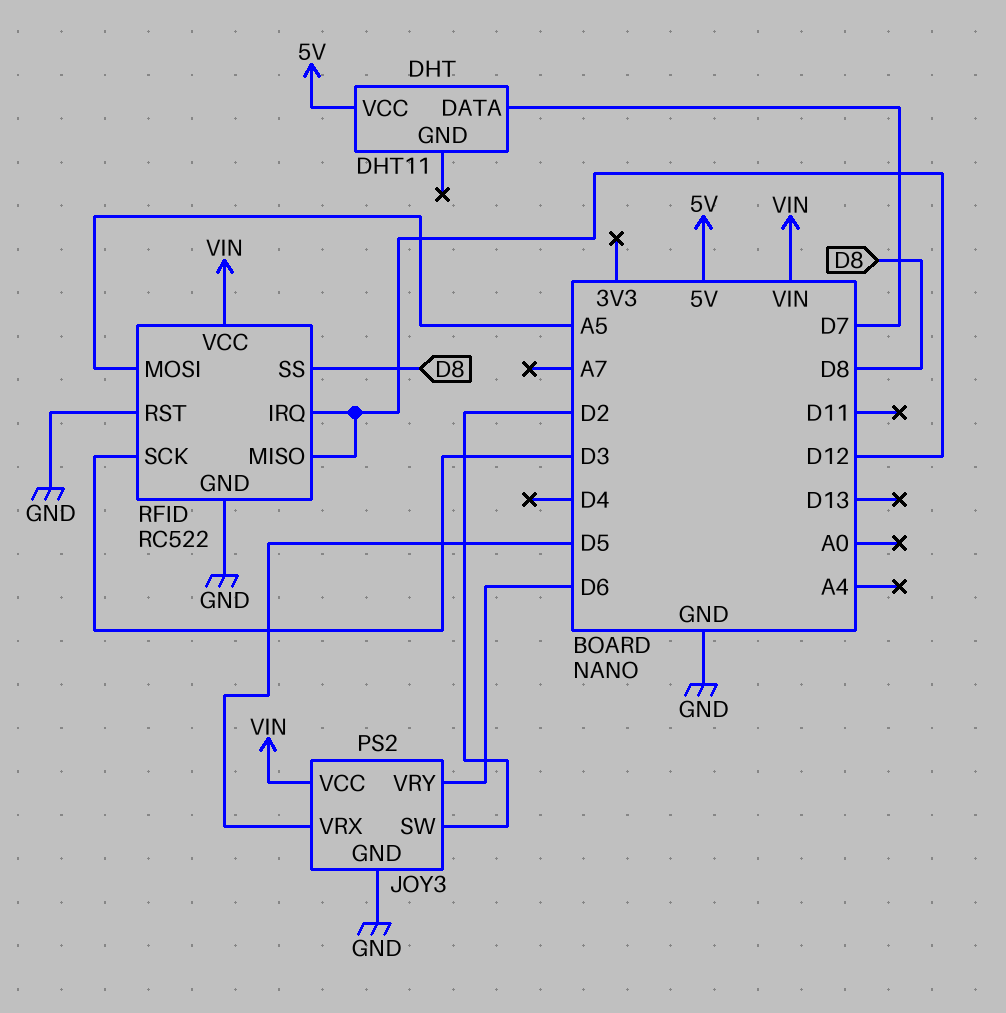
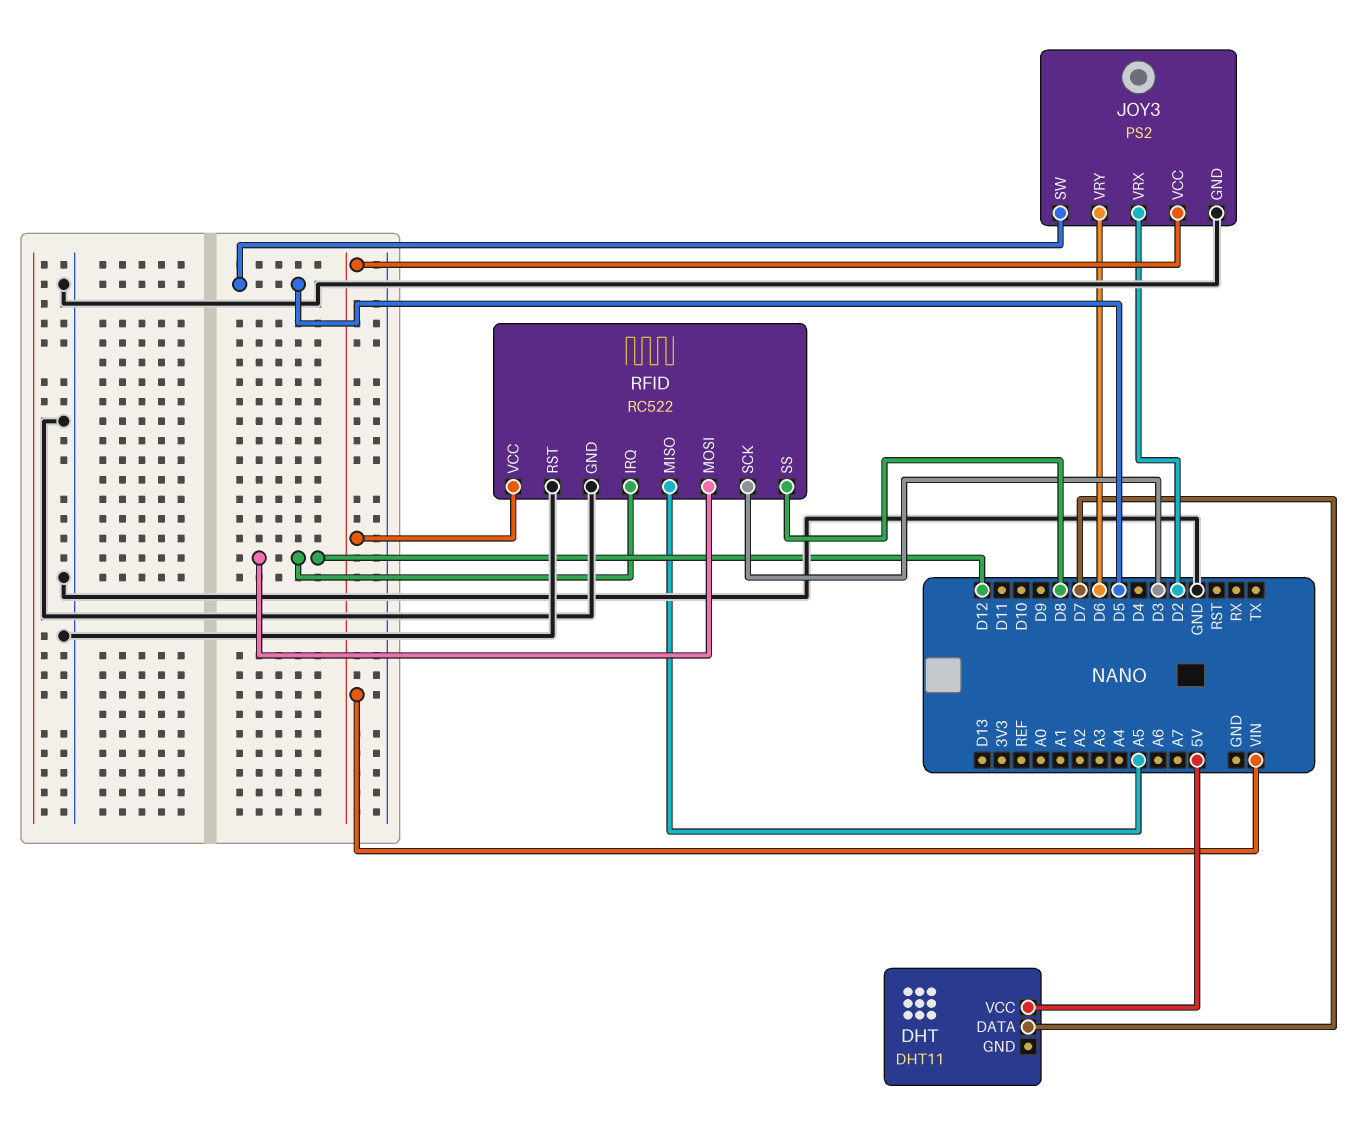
JOY3 pin SW: D2 -> D5
JOY3 pin VRX: D5 -> D2
RFID pin MISO: D12 -> A5
RFID pin MOSI: A5 -> D12

